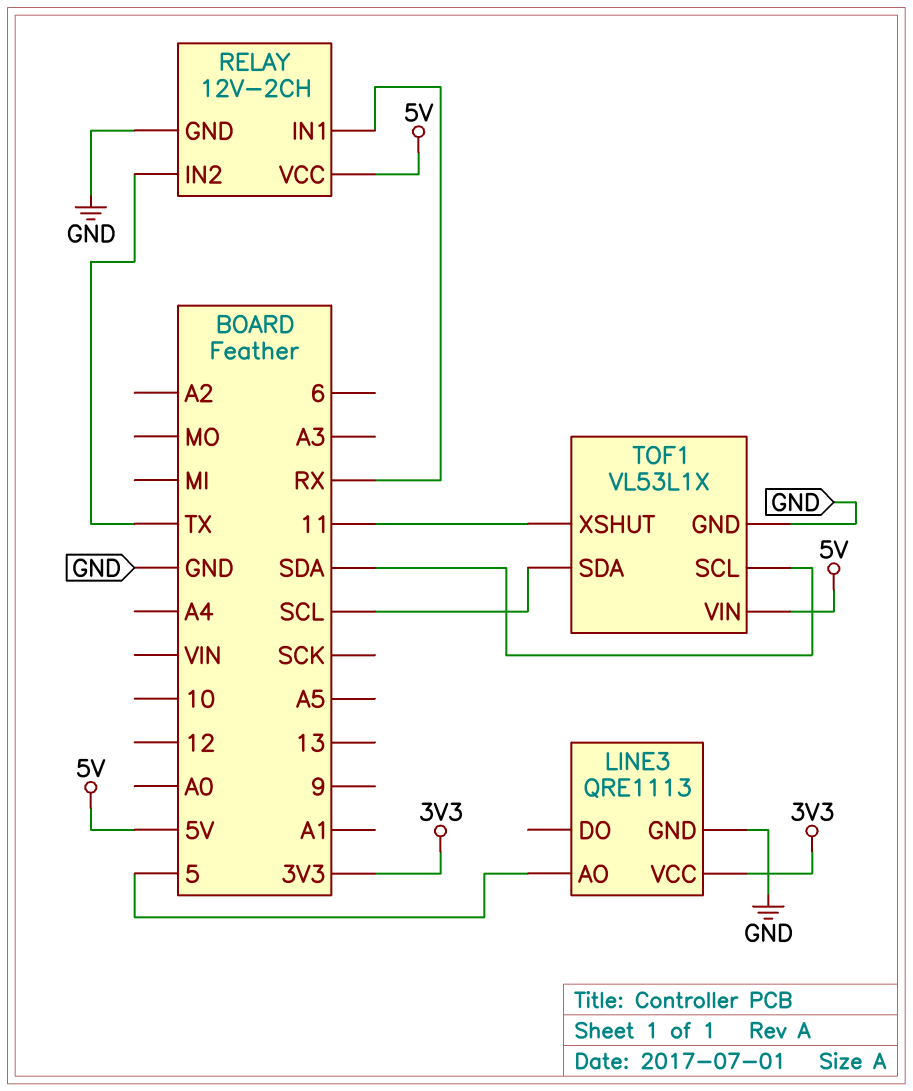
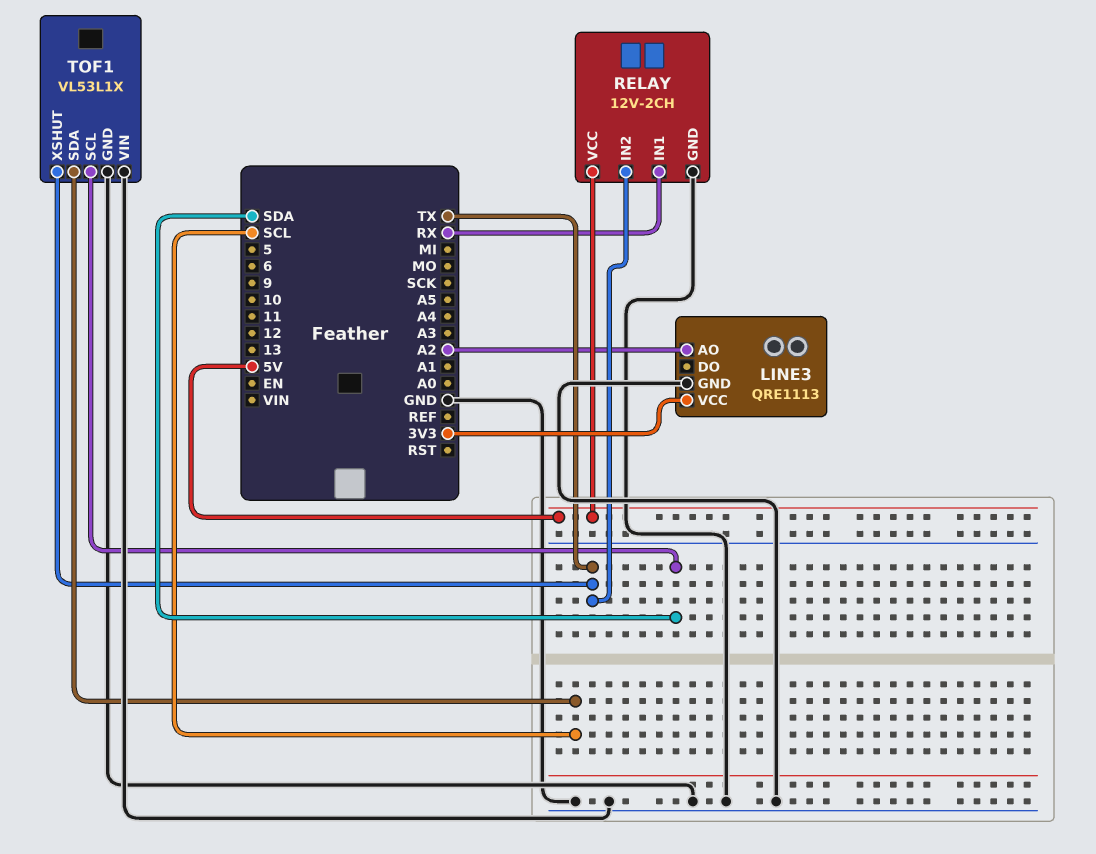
LINE3 pin AO: 5 -> A2
TOF1 pin VIN: 5V -> GND
TOF1 pin XSHUT: 11 -> TX

